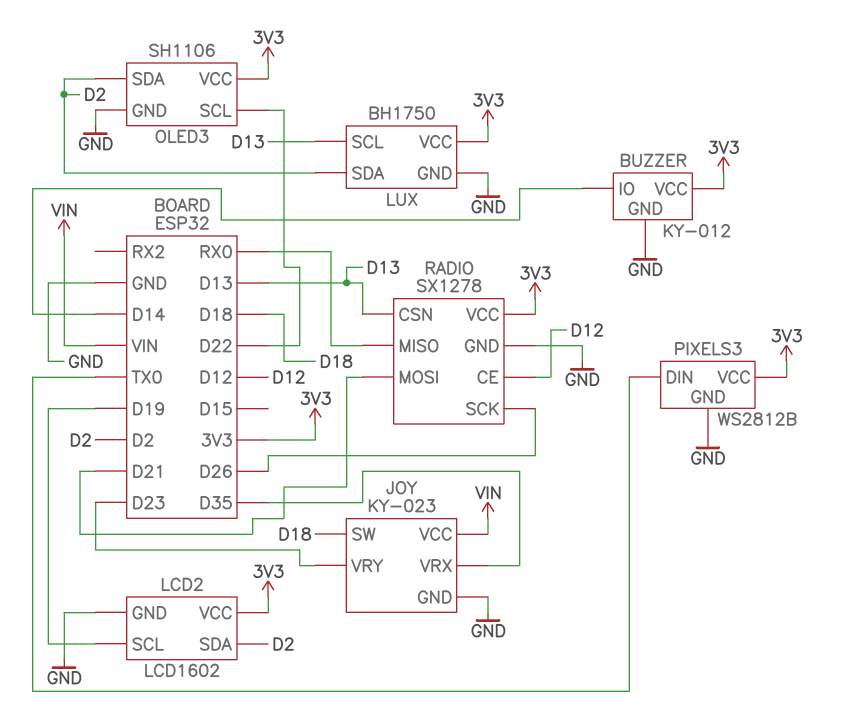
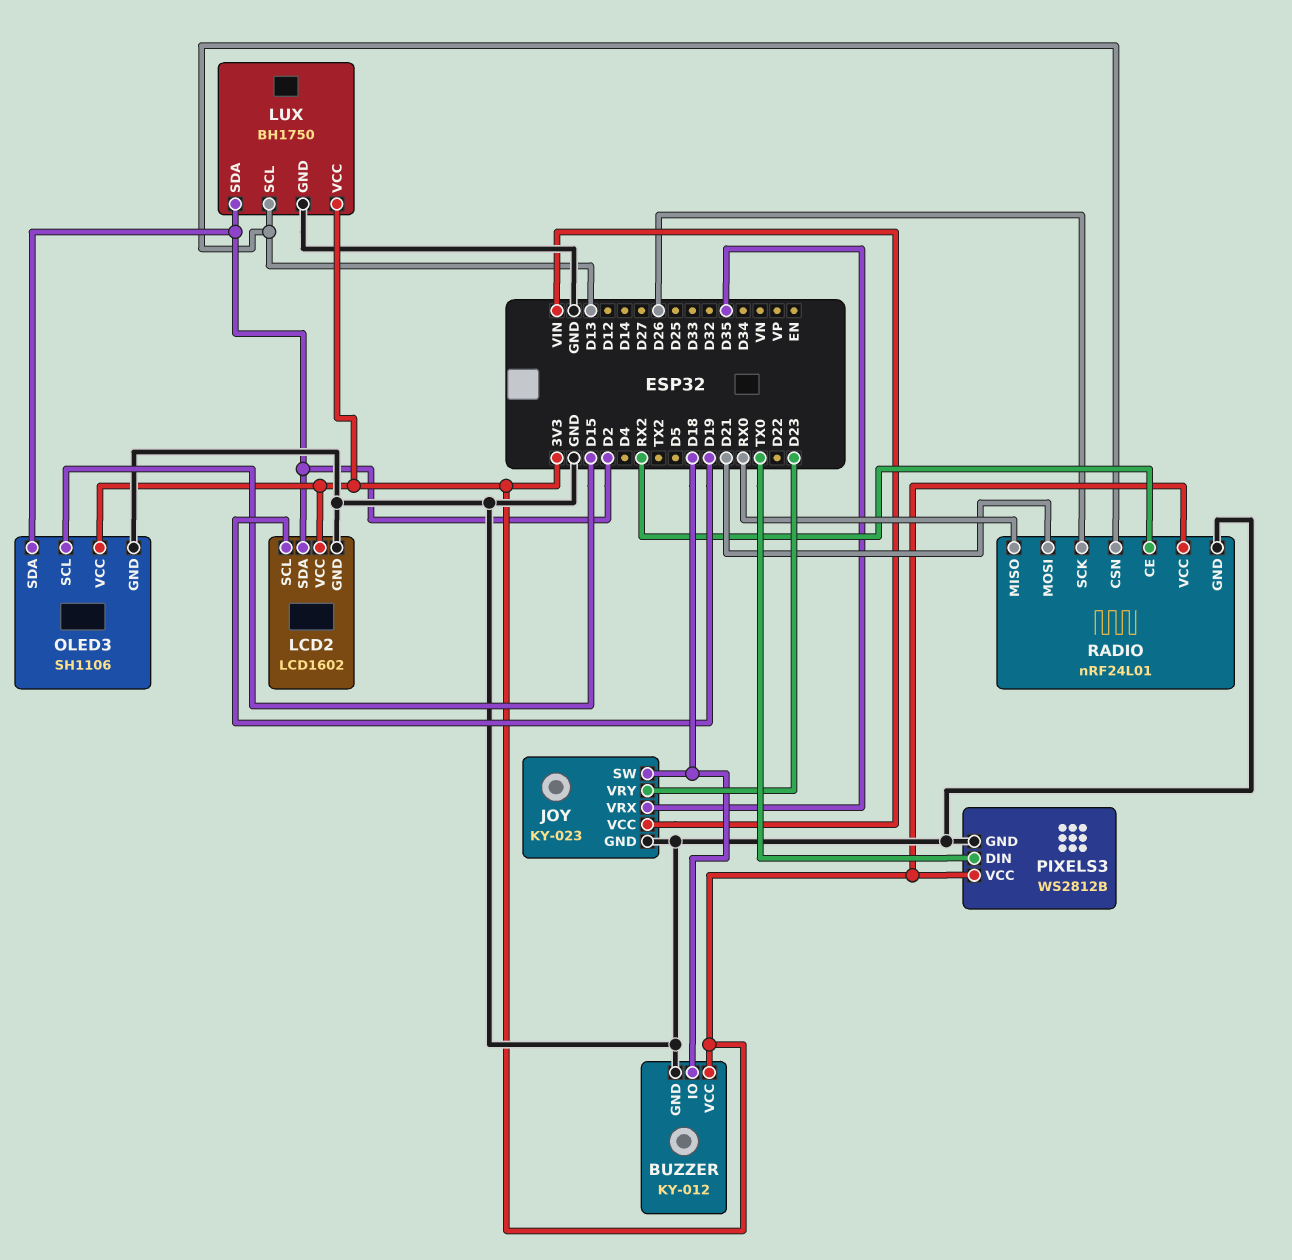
BUZZER pin IO: D14 -> D18
OLED3 pin SCL: D22 -> D15
RADIO: SX1278 -> nRF24L01
RADIO pin CE: D12 -> RX2

